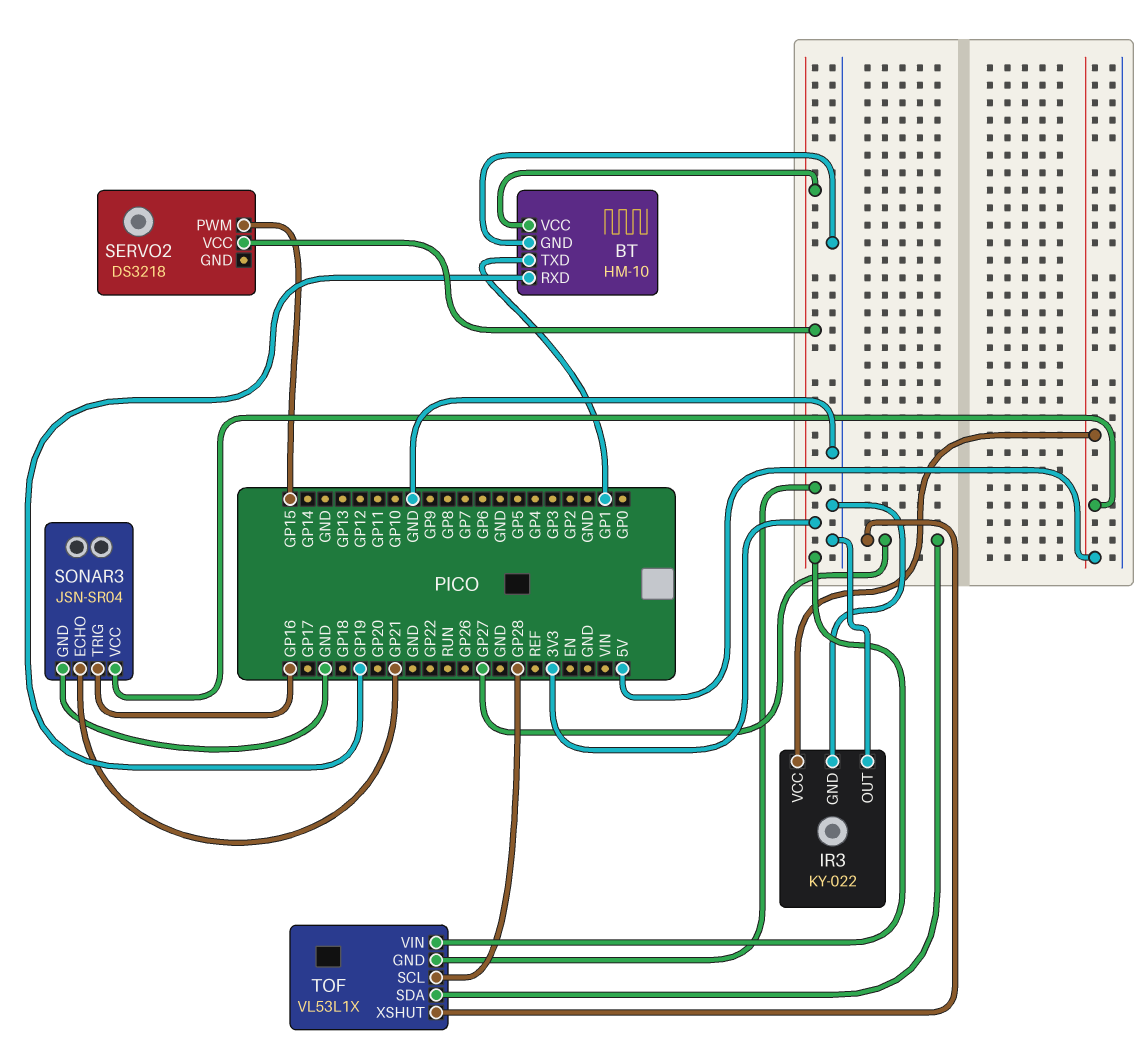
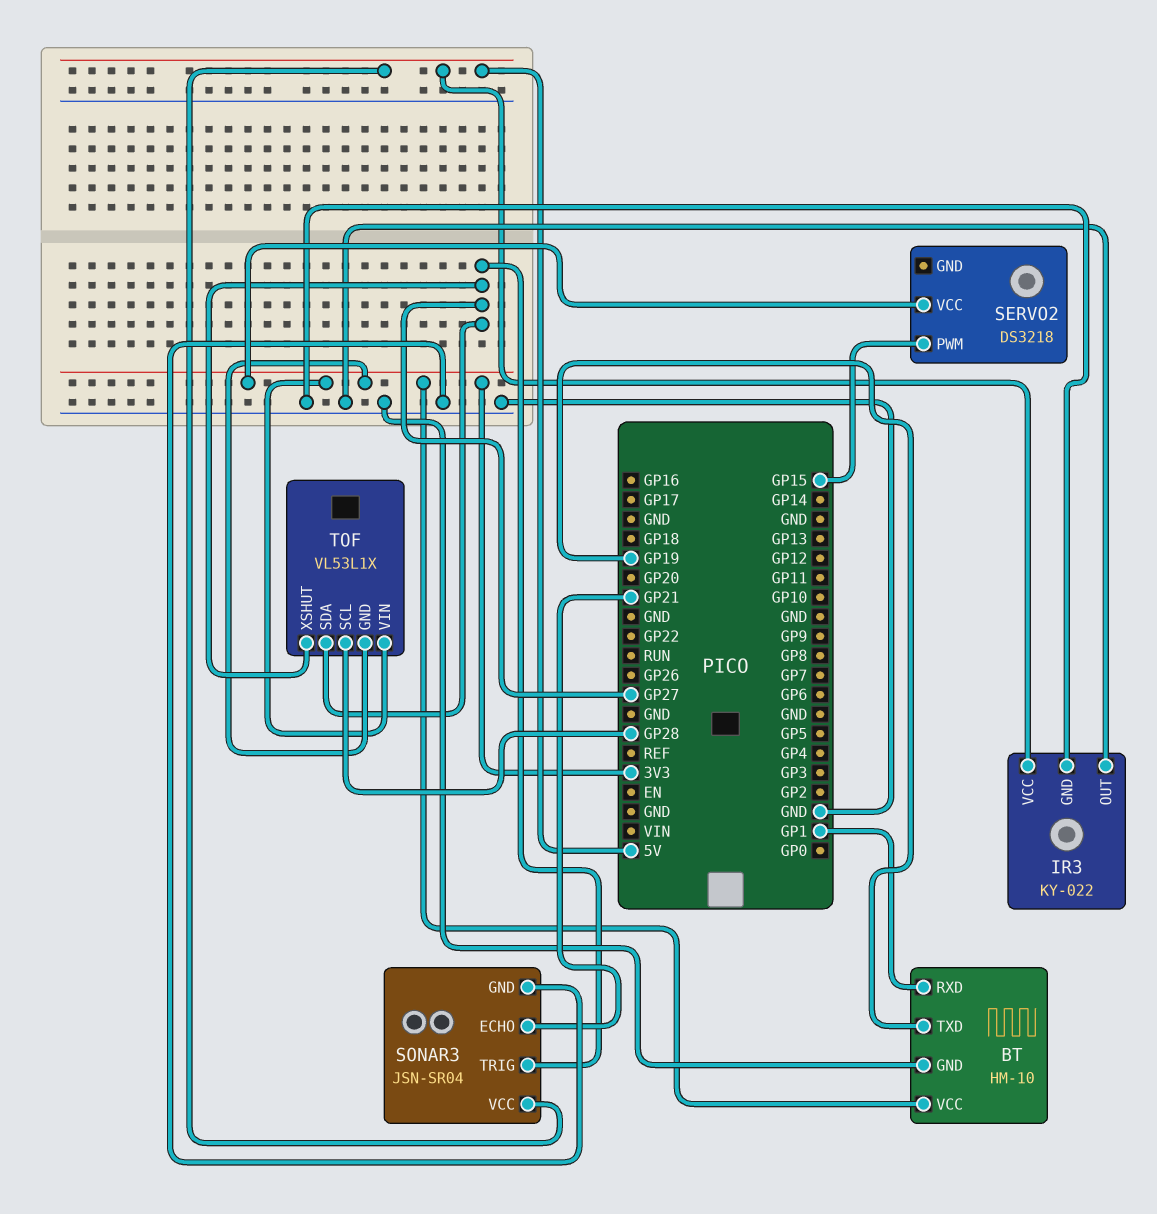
BT pin RXD: GP19 -> GP1
BT pin TXD: GP1 -> GP19
SONAR3 pin TRIG: GP16 -> GP27

